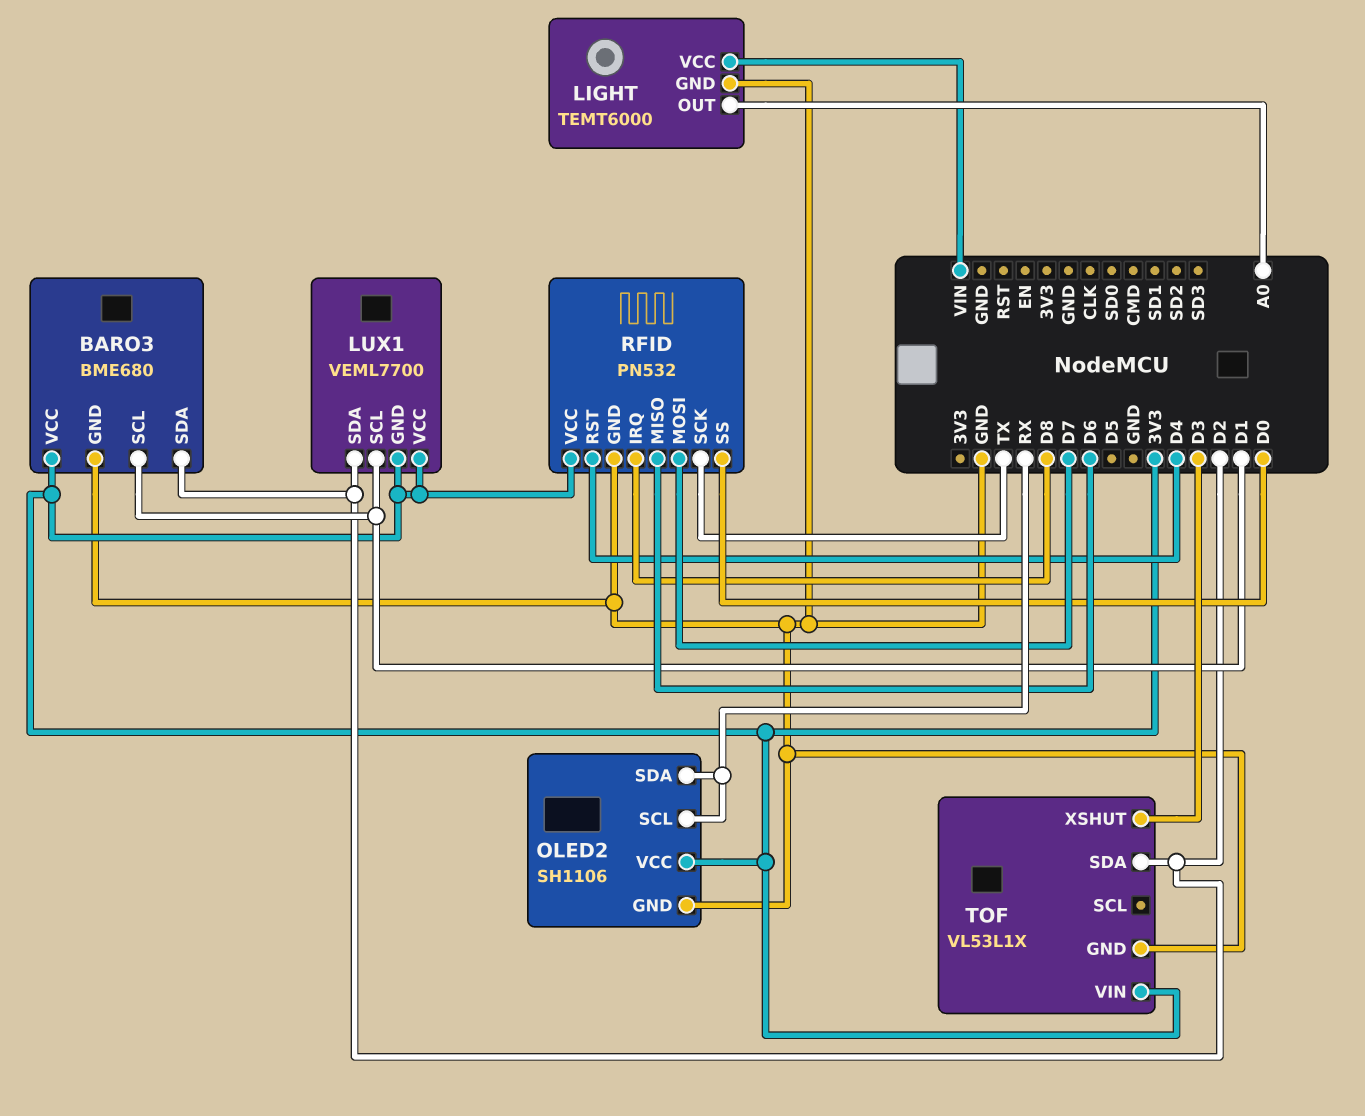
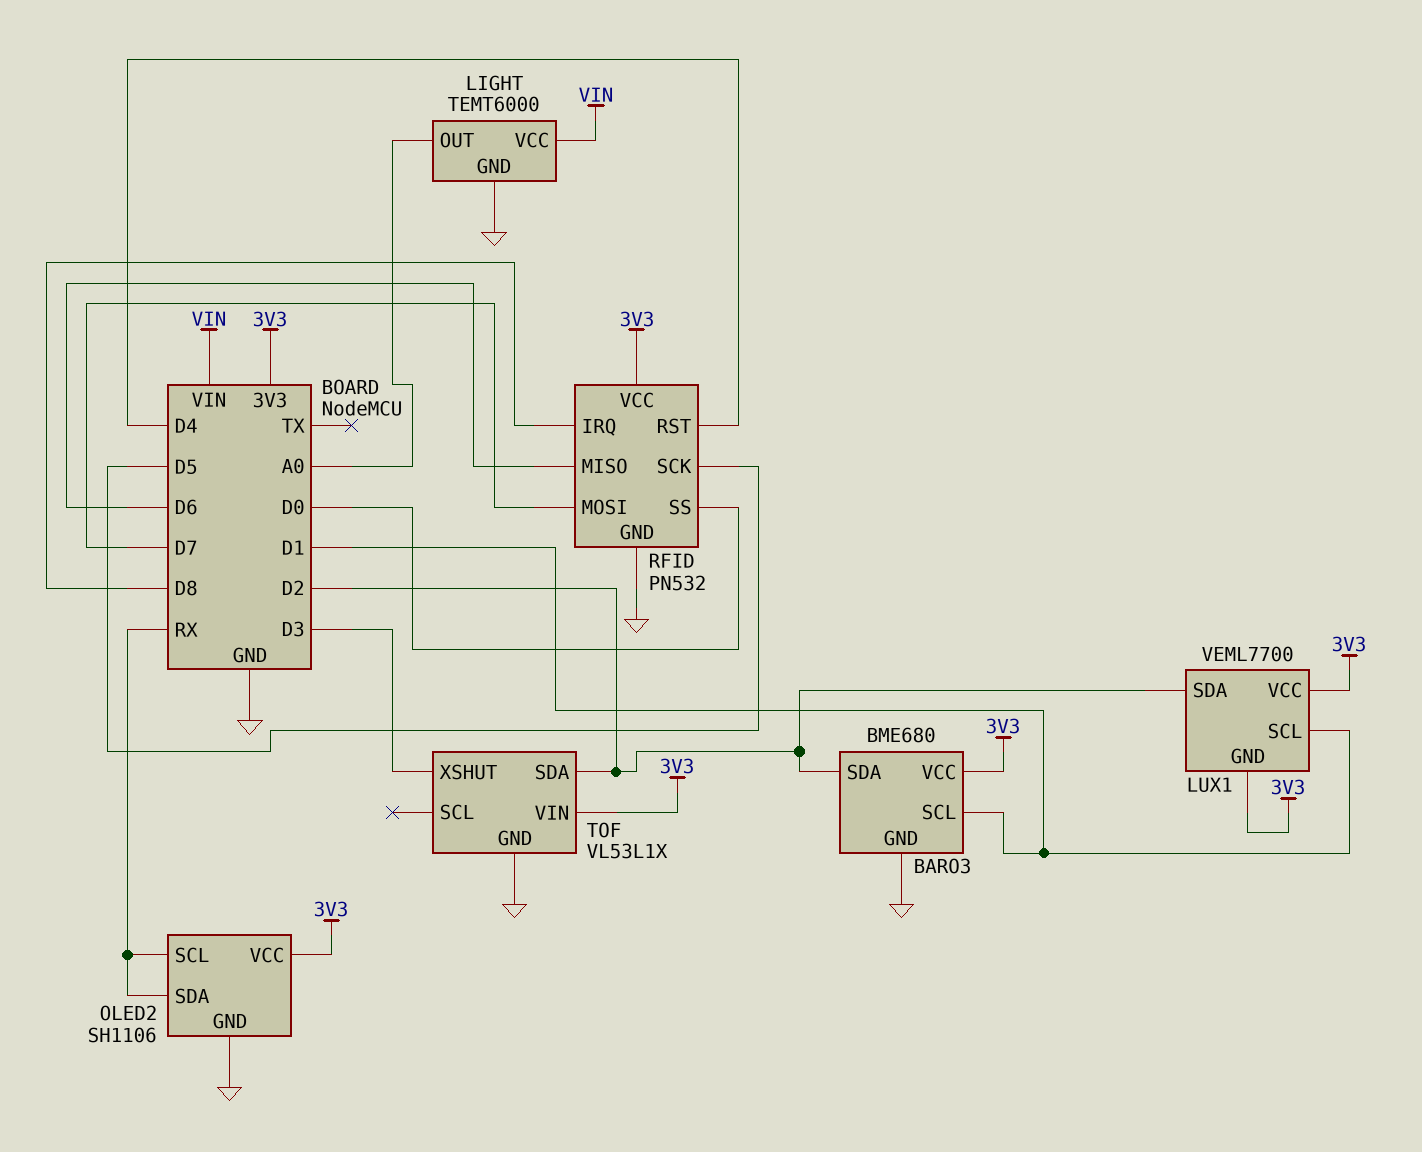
RFID pin SCK: TX -> D5

